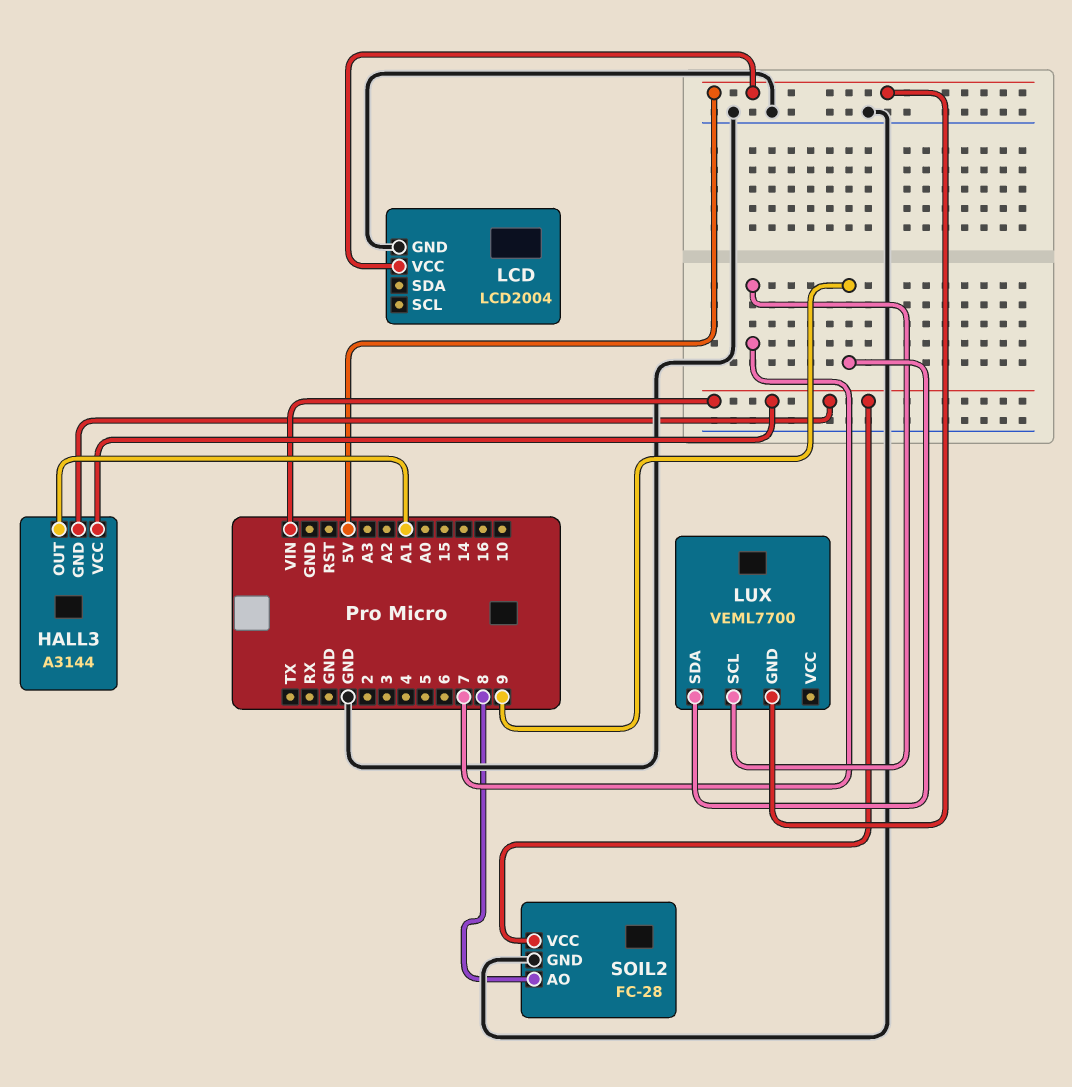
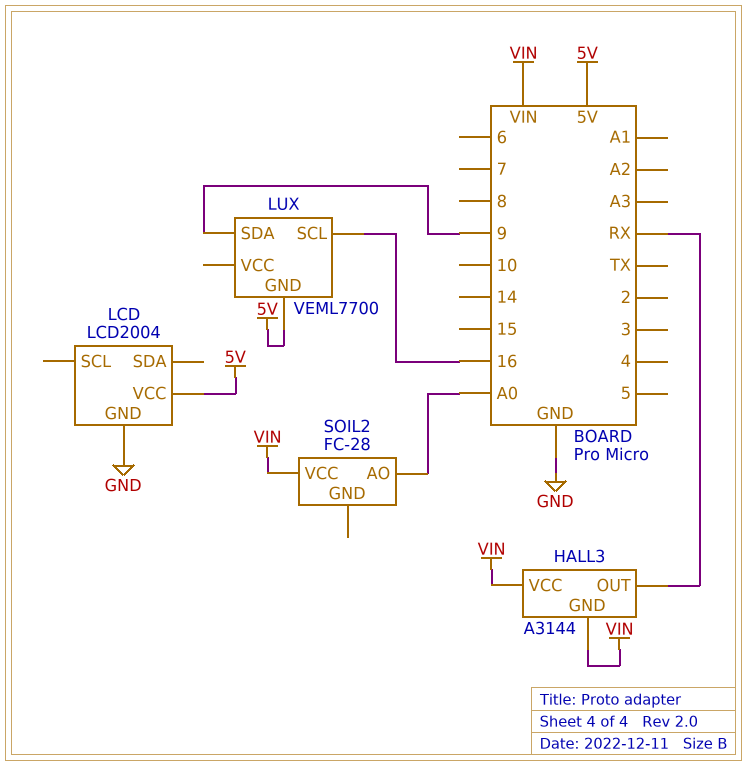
HALL3 pin OUT: A1 -> RX
LUX pin SCL: 7 -> 16
SOIL2 pin AO: 8 -> A0
SOIL2 pin GND: GND -> none

